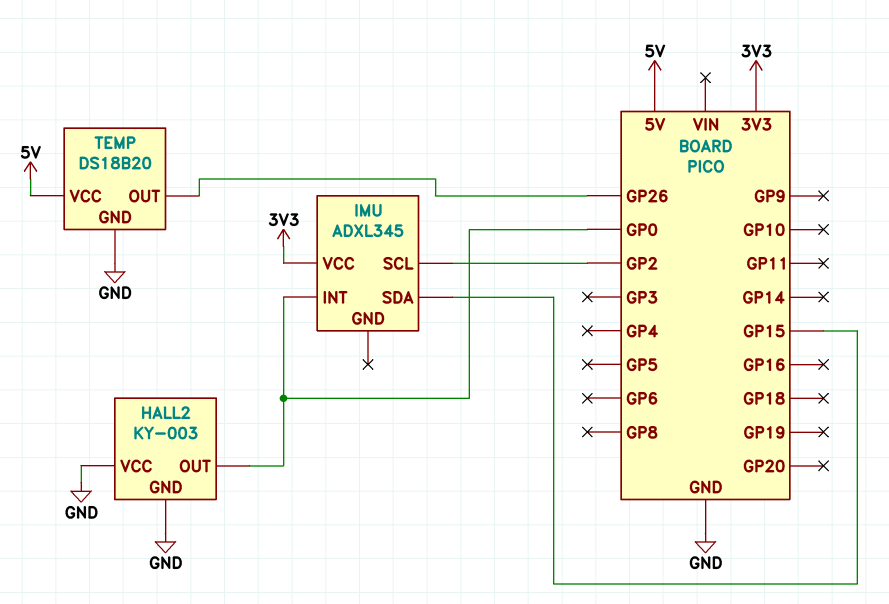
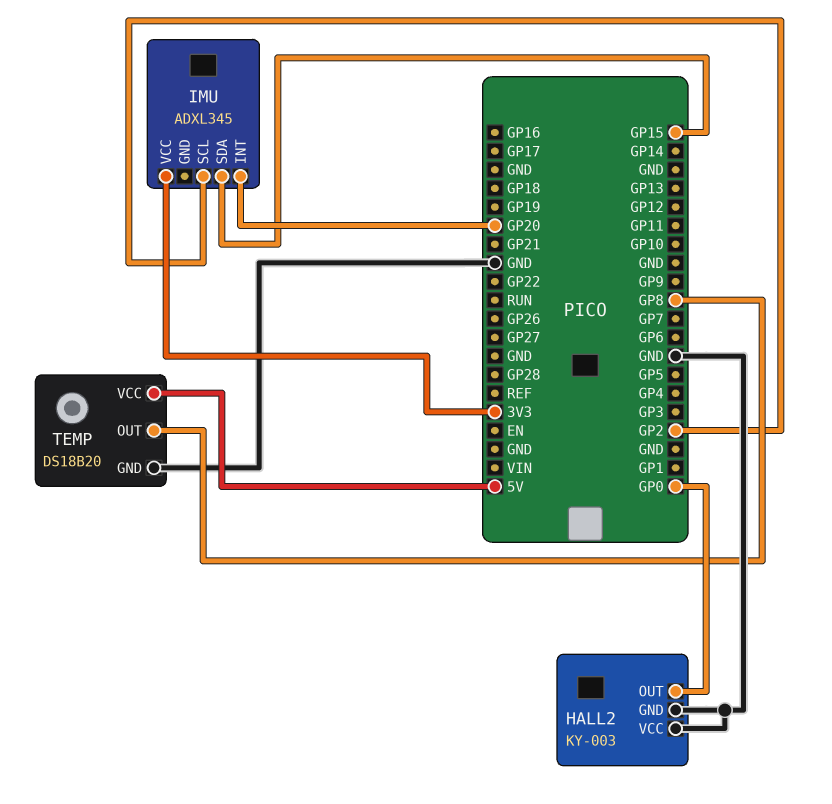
IMU pin INT: GP0 -> GP20
TEMP pin OUT: GP26 -> GP8

